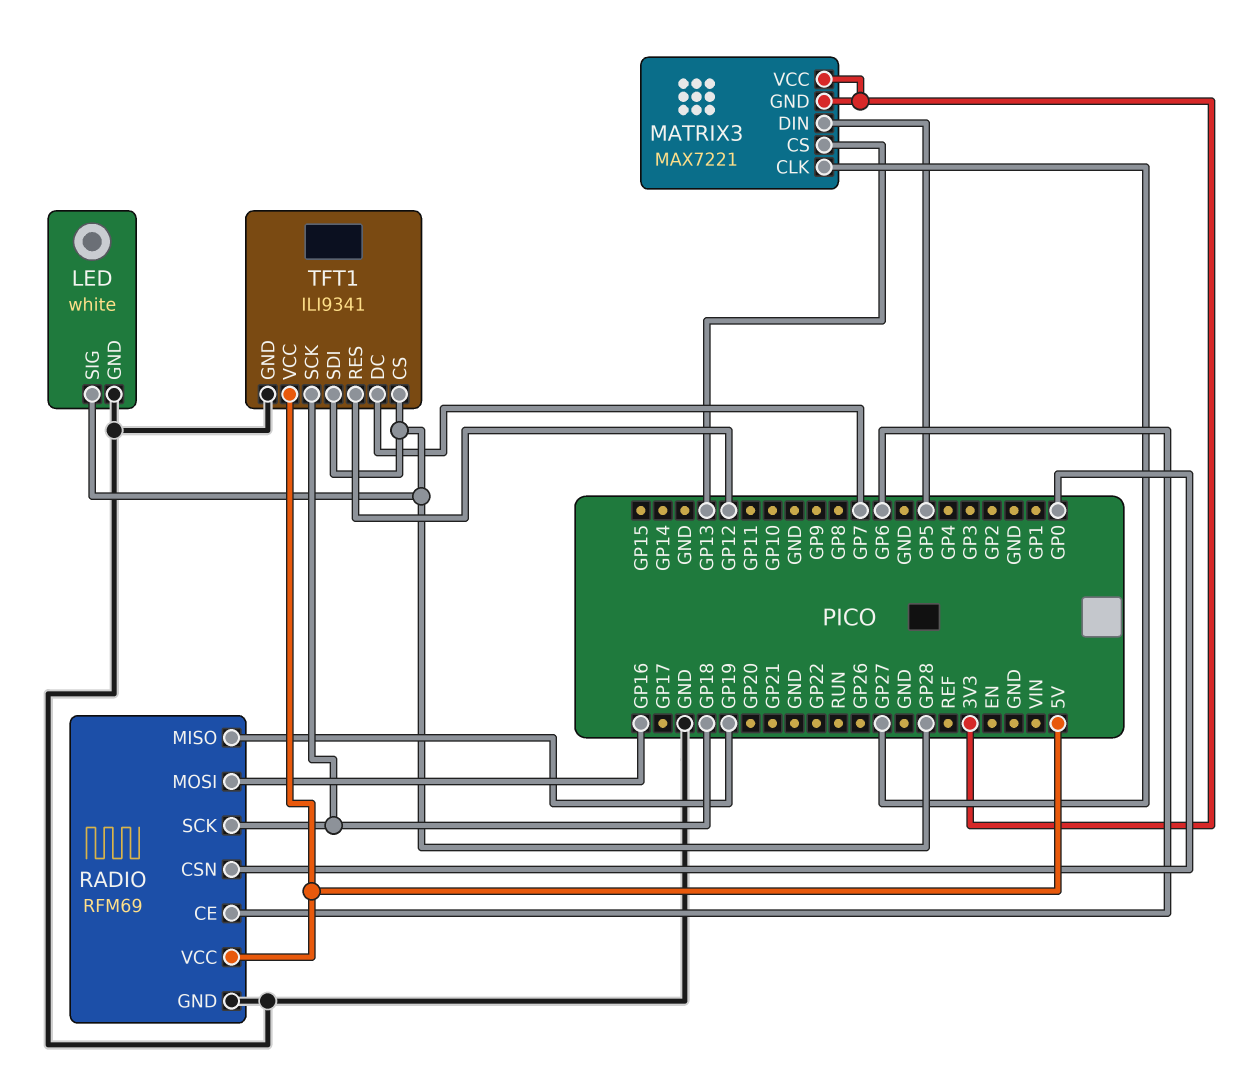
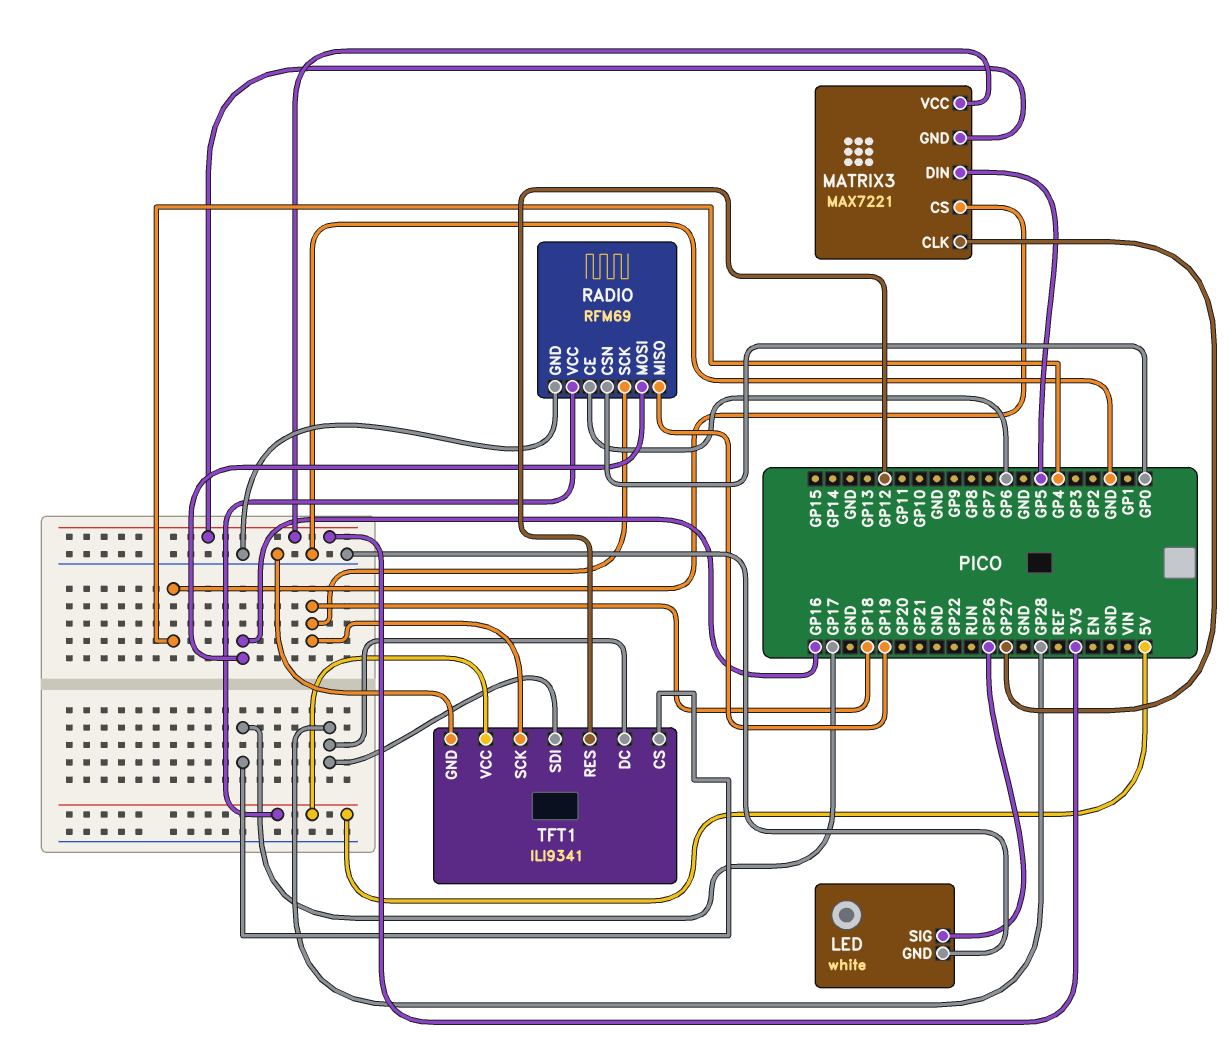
LED pin SIG: GP28 -> GP26
MATRIX3 pin CS: GP13 -> GP4
TFT1 pin CS: GP28 -> GP17
TFT1 pin DC: GP7 -> GP28

